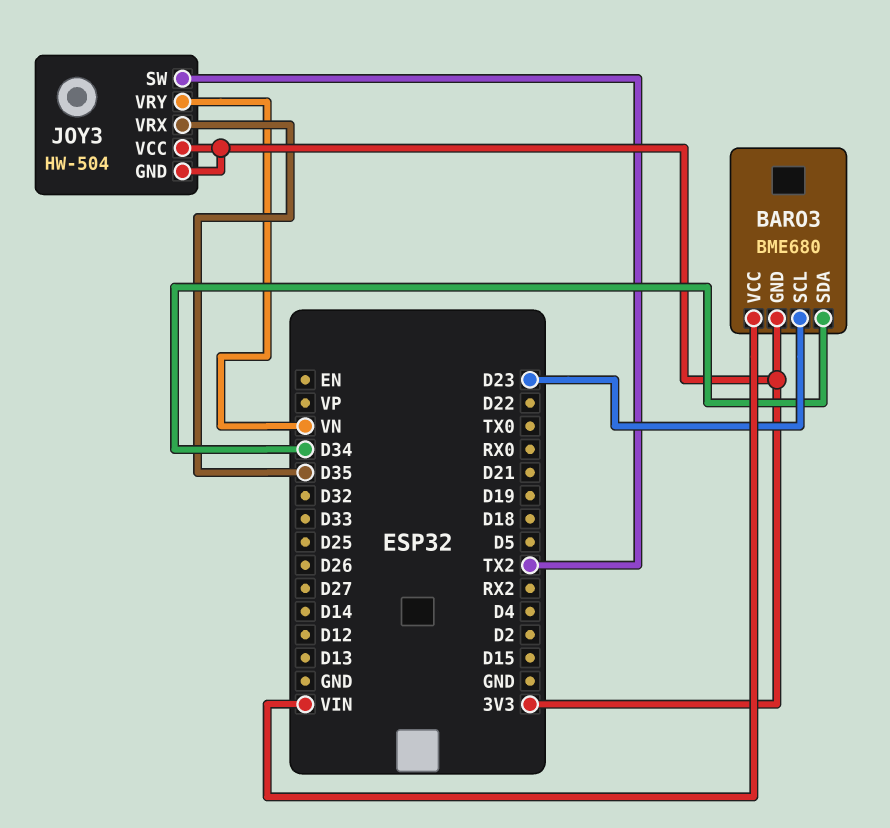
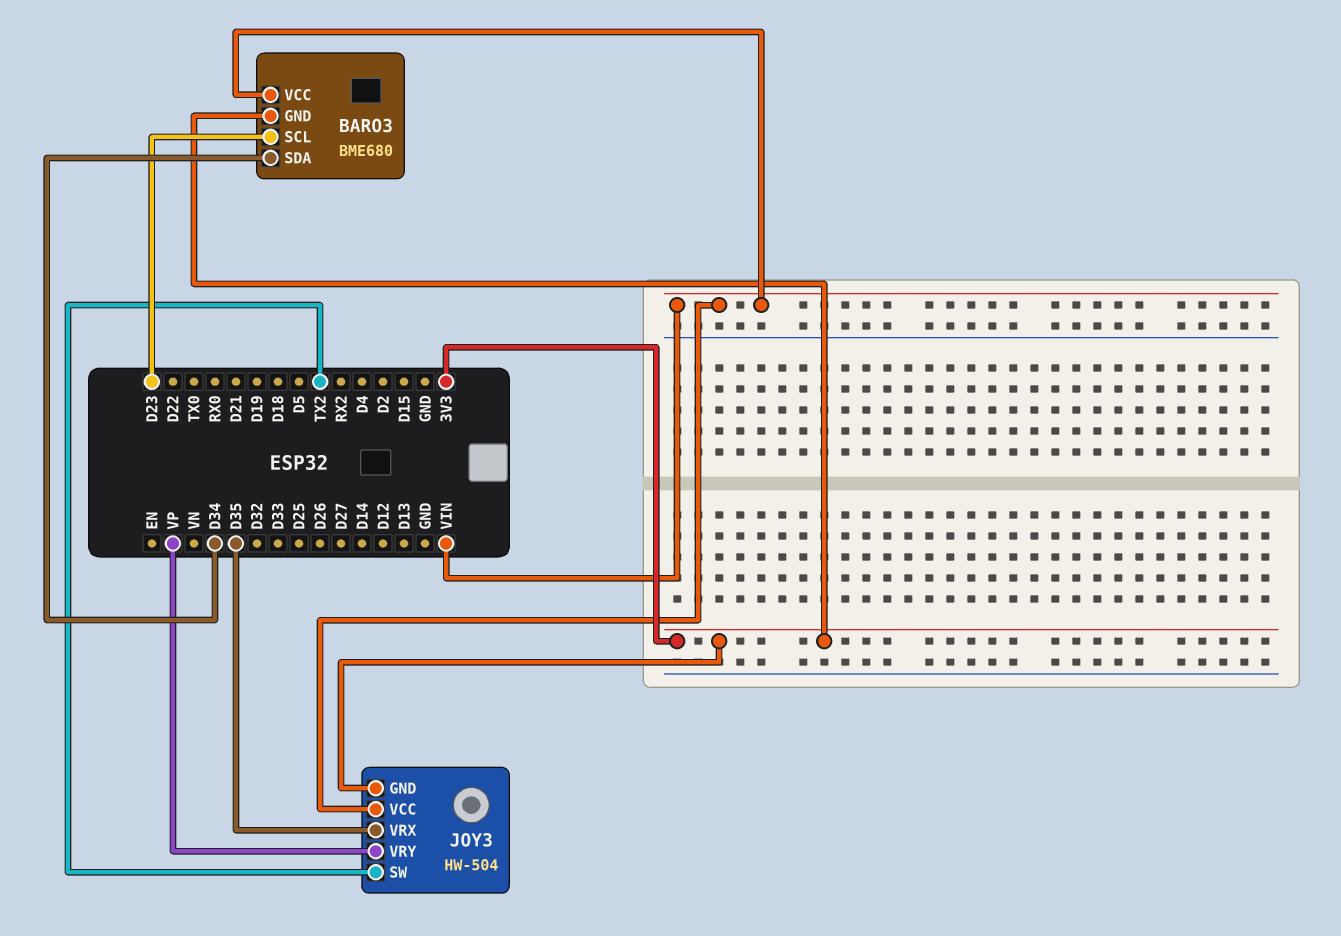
JOY3 pin VCC: 3V3 -> VIN
JOY3 pin VRY: VN -> VP

